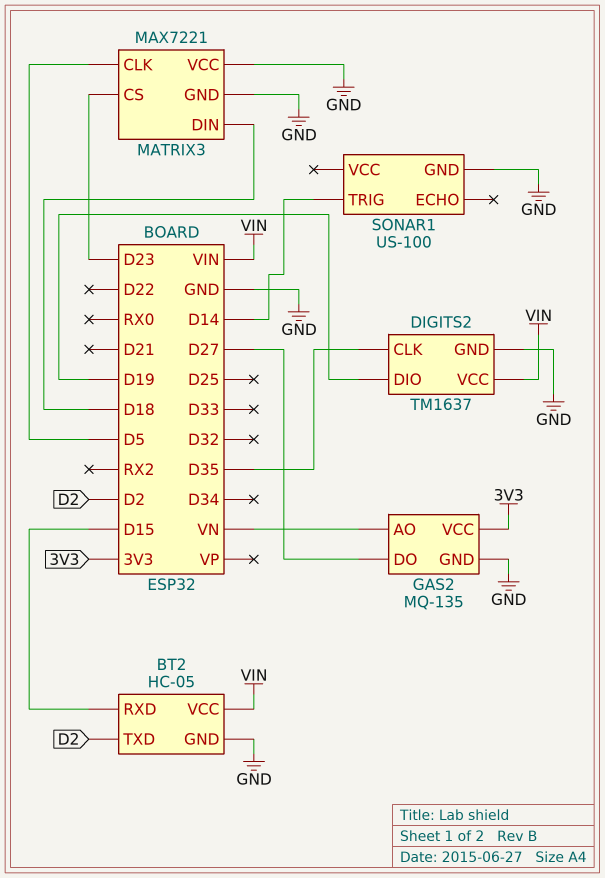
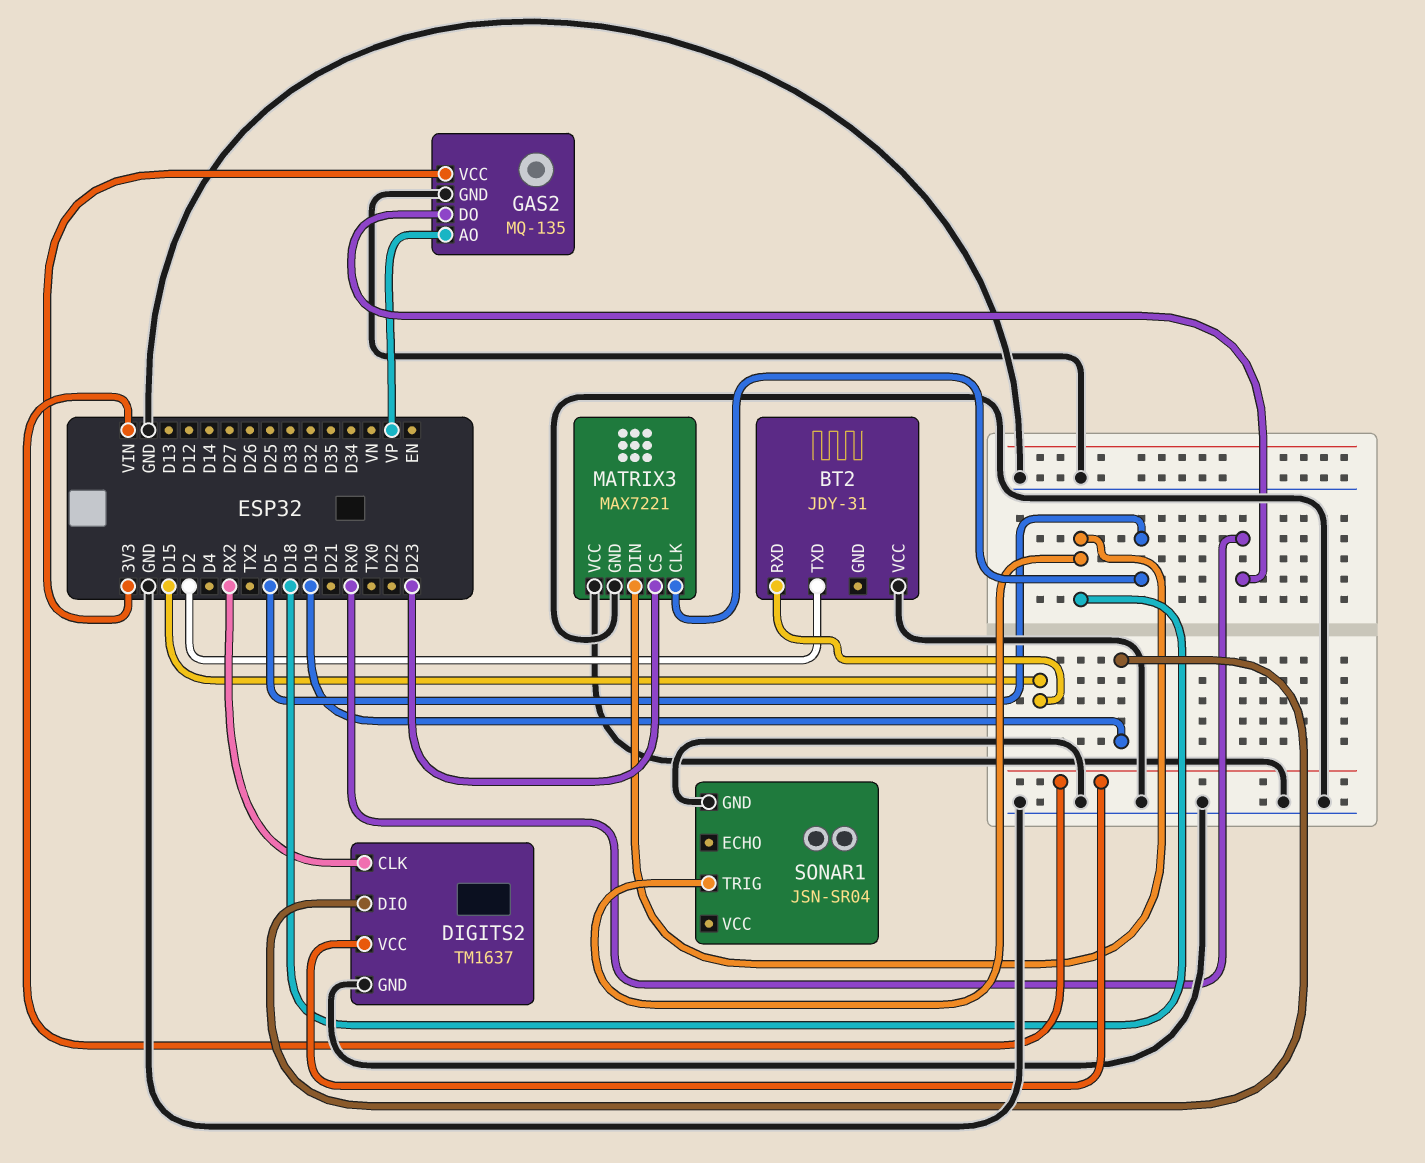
BT2: HC-05 -> JDY-31
BT2 pin GND: GND -> none
BT2 pin VCC: VIN -> GND
DIGITS2 pin CLK: D35 -> RX2
GAS2 pin AO: VN -> VP
GAS2 pin DO: D27 -> RX0
SONAR1: US-100 -> JSN-SR04
SONAR1 pin TRIG: D14 -> D18

